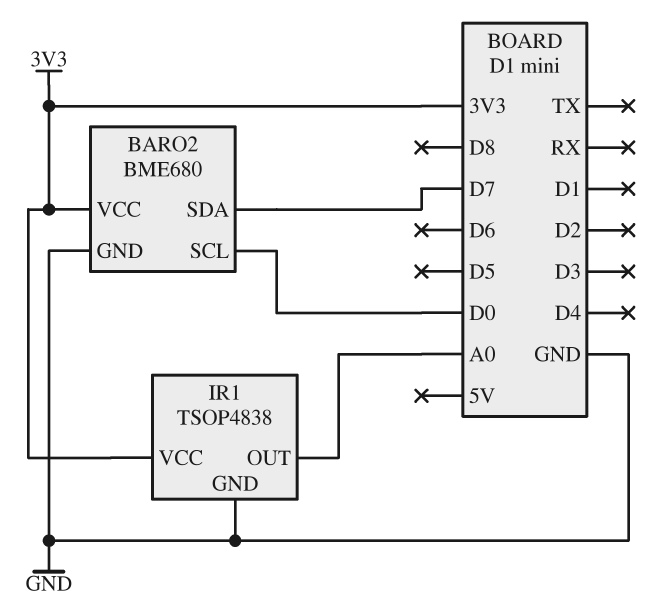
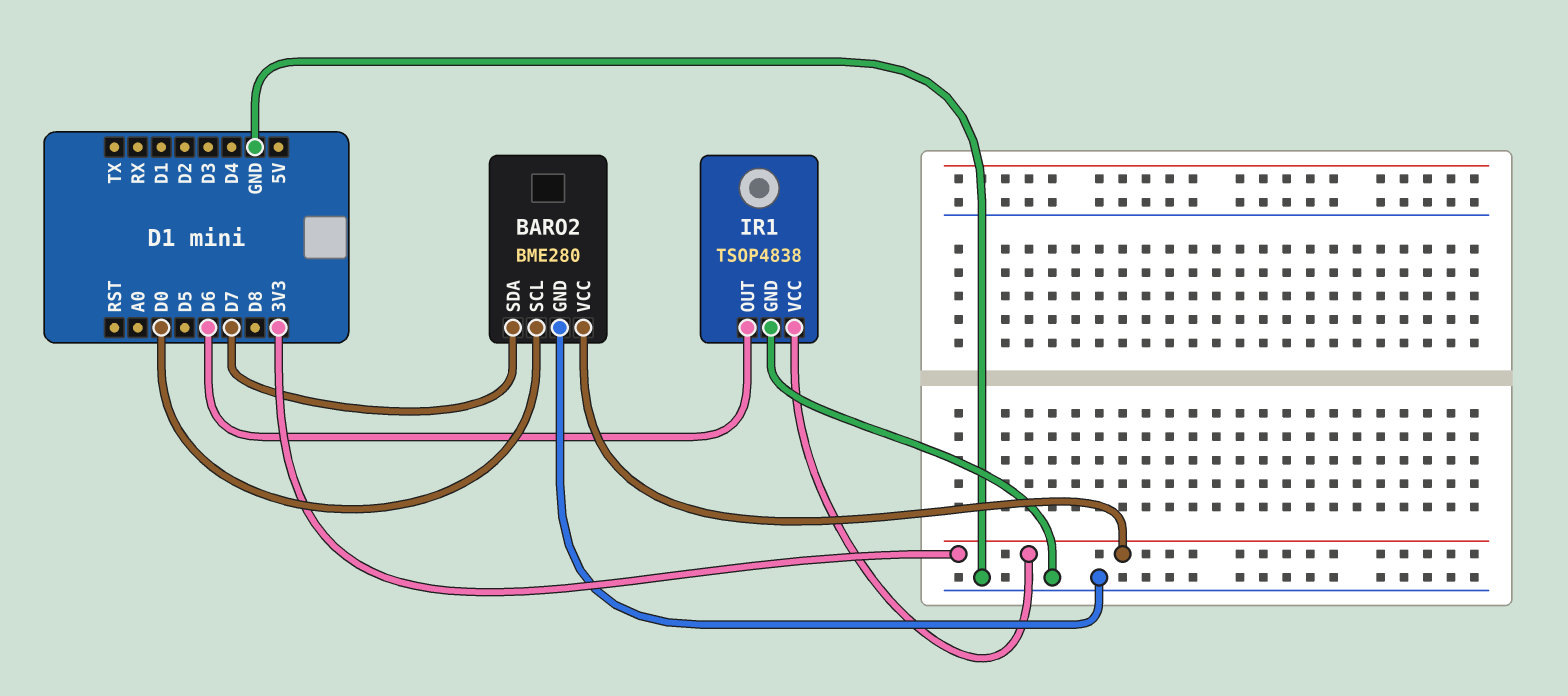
BARO2: BME680 -> BME280
IR1 pin OUT: A0 -> D6

